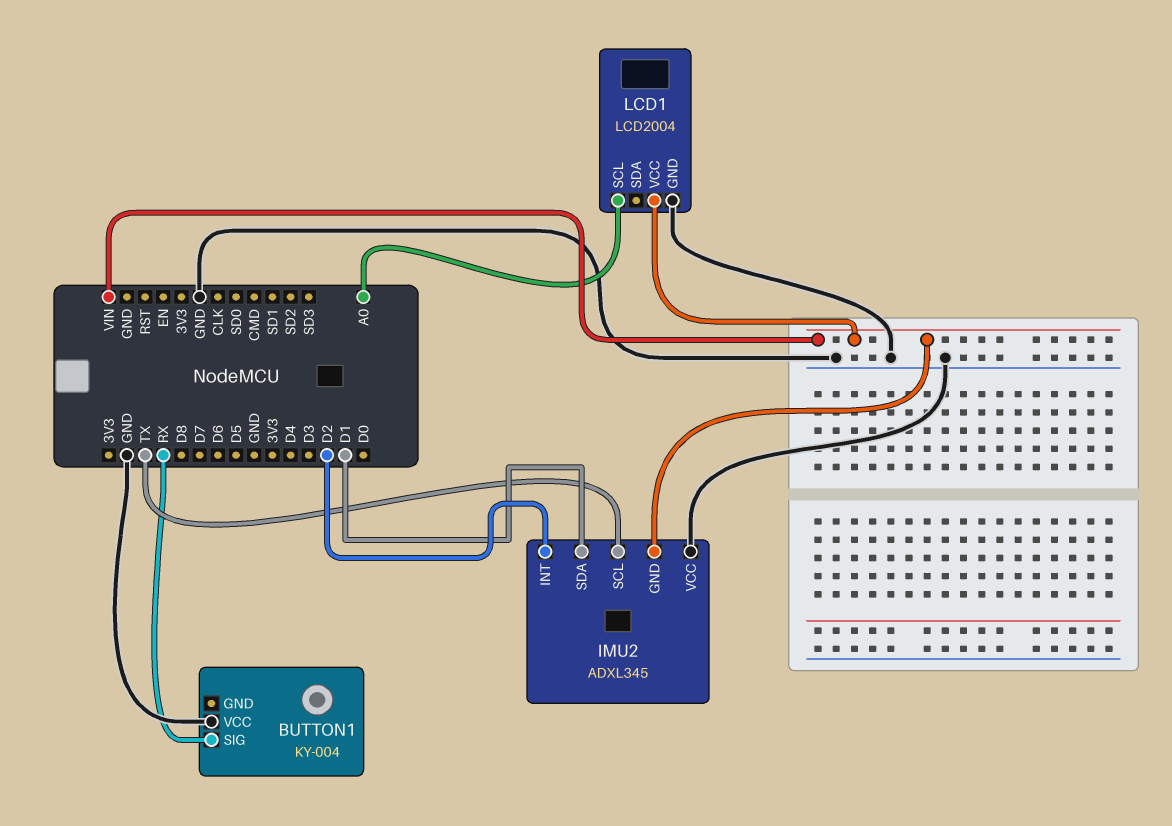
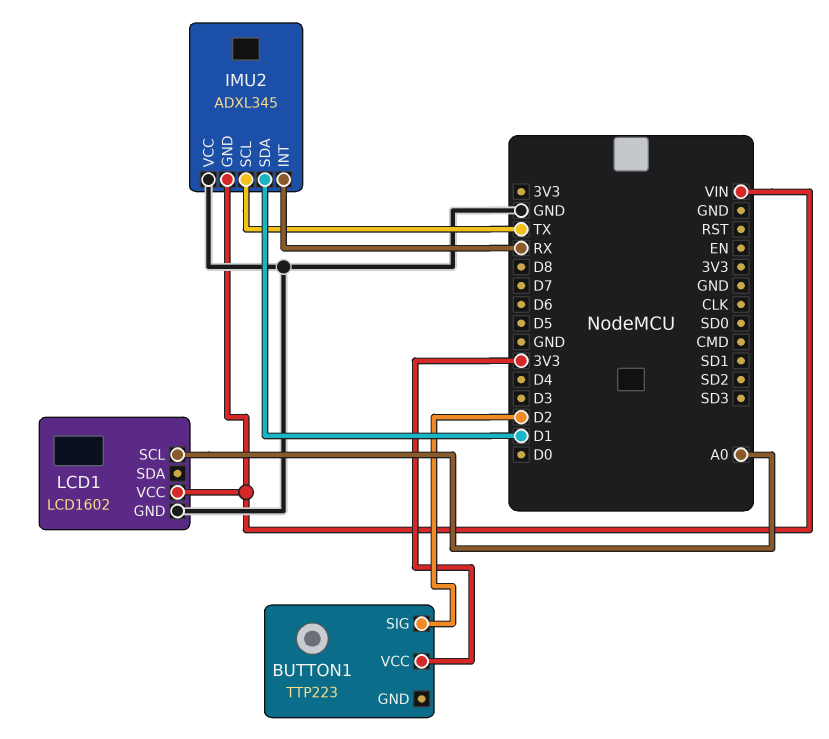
BUTTON1: KY-004 -> TTP223
BUTTON1 pin SIG: RX -> D2
BUTTON1 pin VCC: GND -> 3V3
IMU2 pin INT: D2 -> RX
LCD1: LCD2004 -> LCD1602

